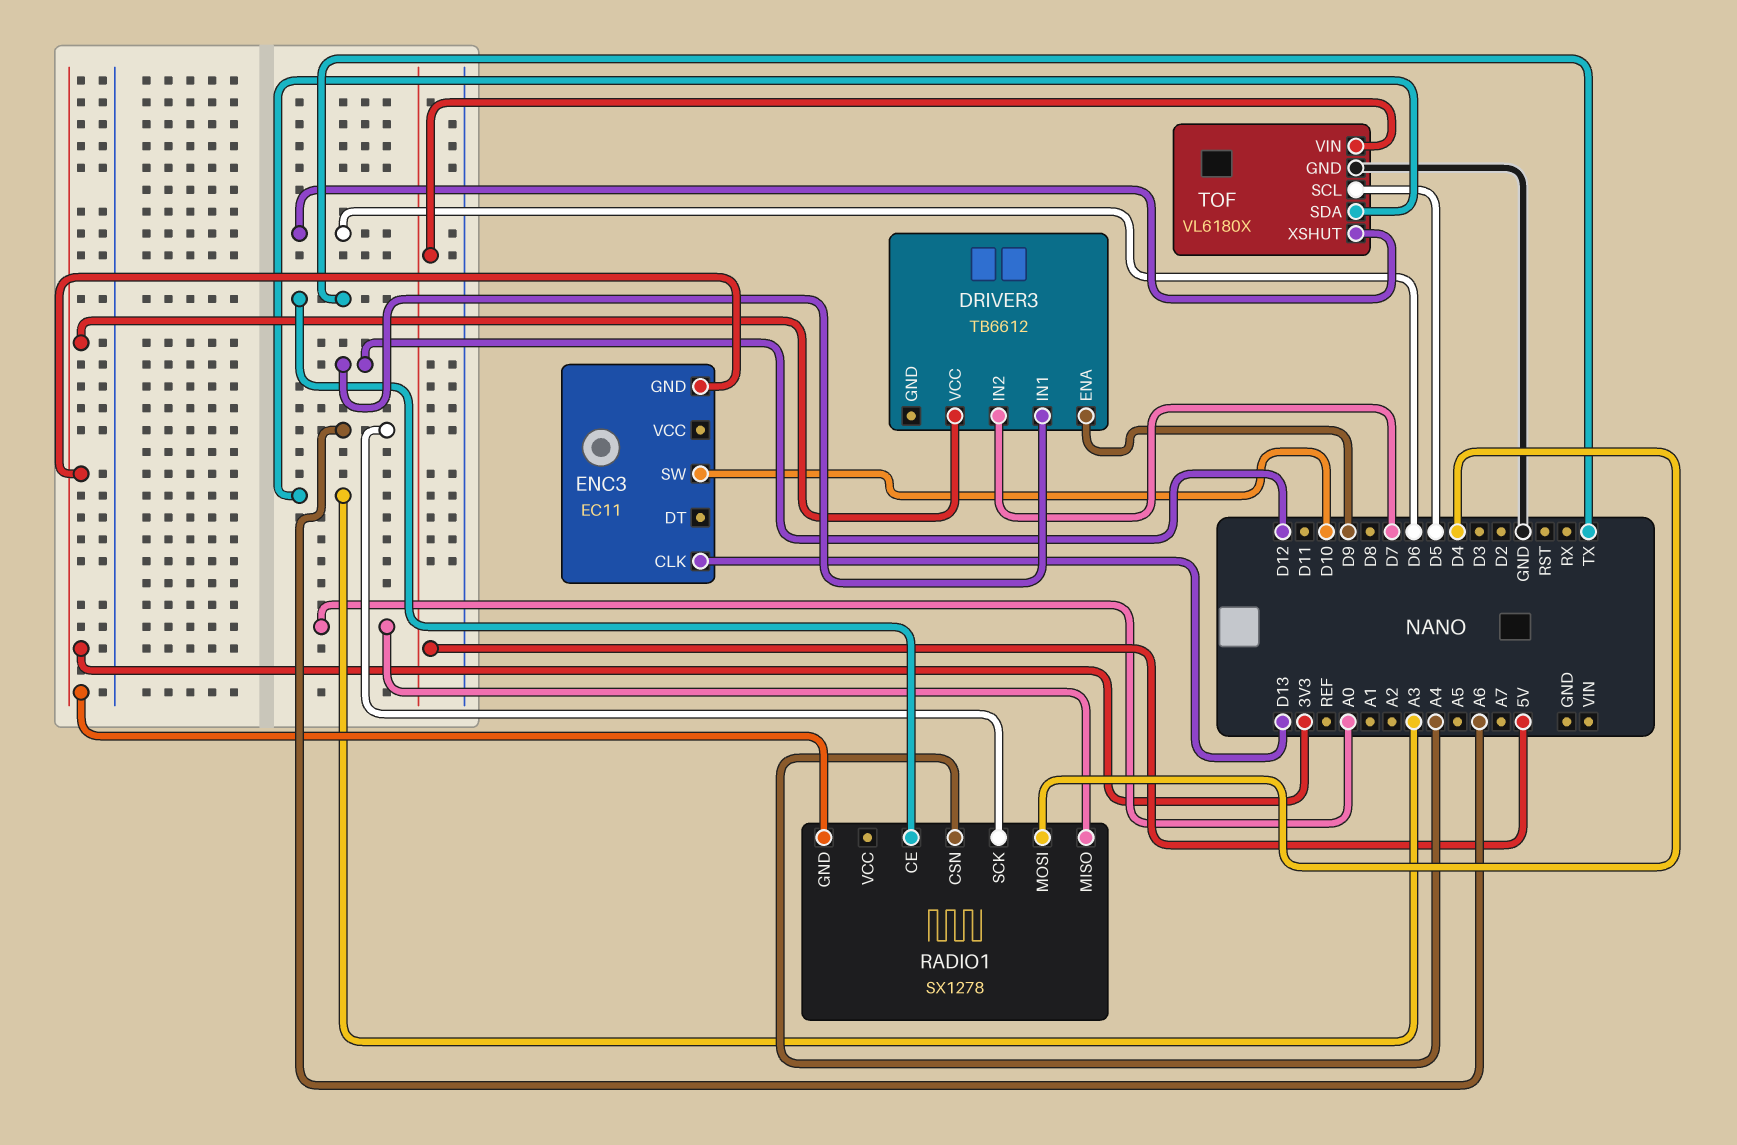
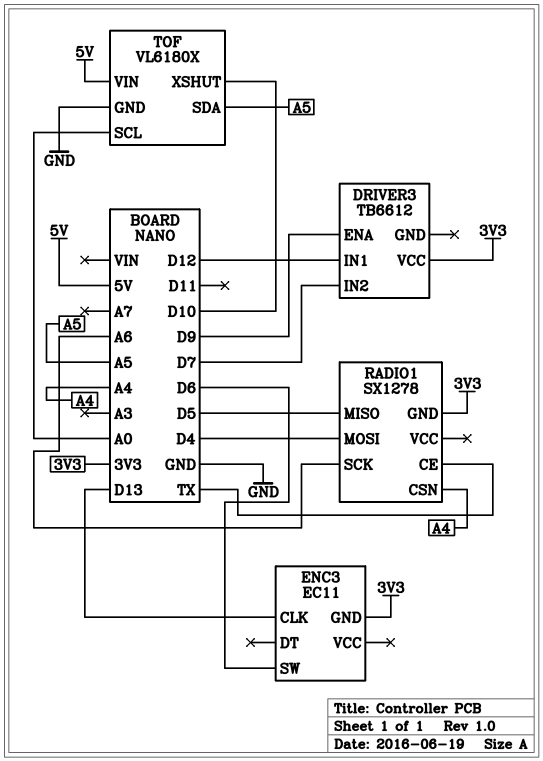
ENC3 pin SW: D10 -> D6
RADIO1 pin MISO: A0 -> D5
TOF pin SCL: D5 -> A0
TOF pin SDA: A3 -> A5
TOF pin XSHUT: D6 -> D10

